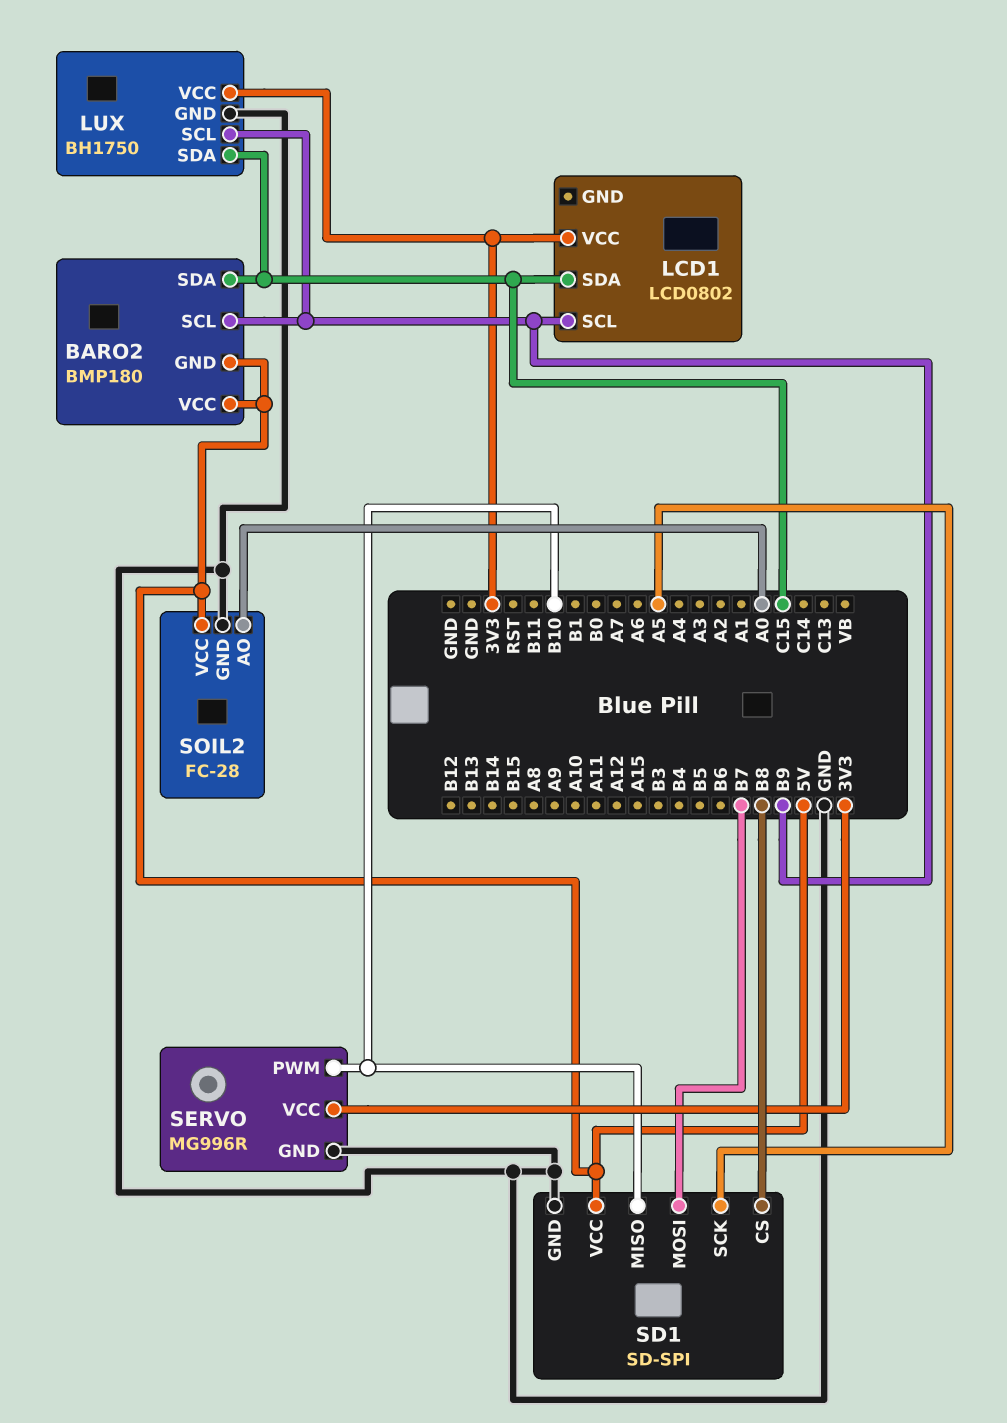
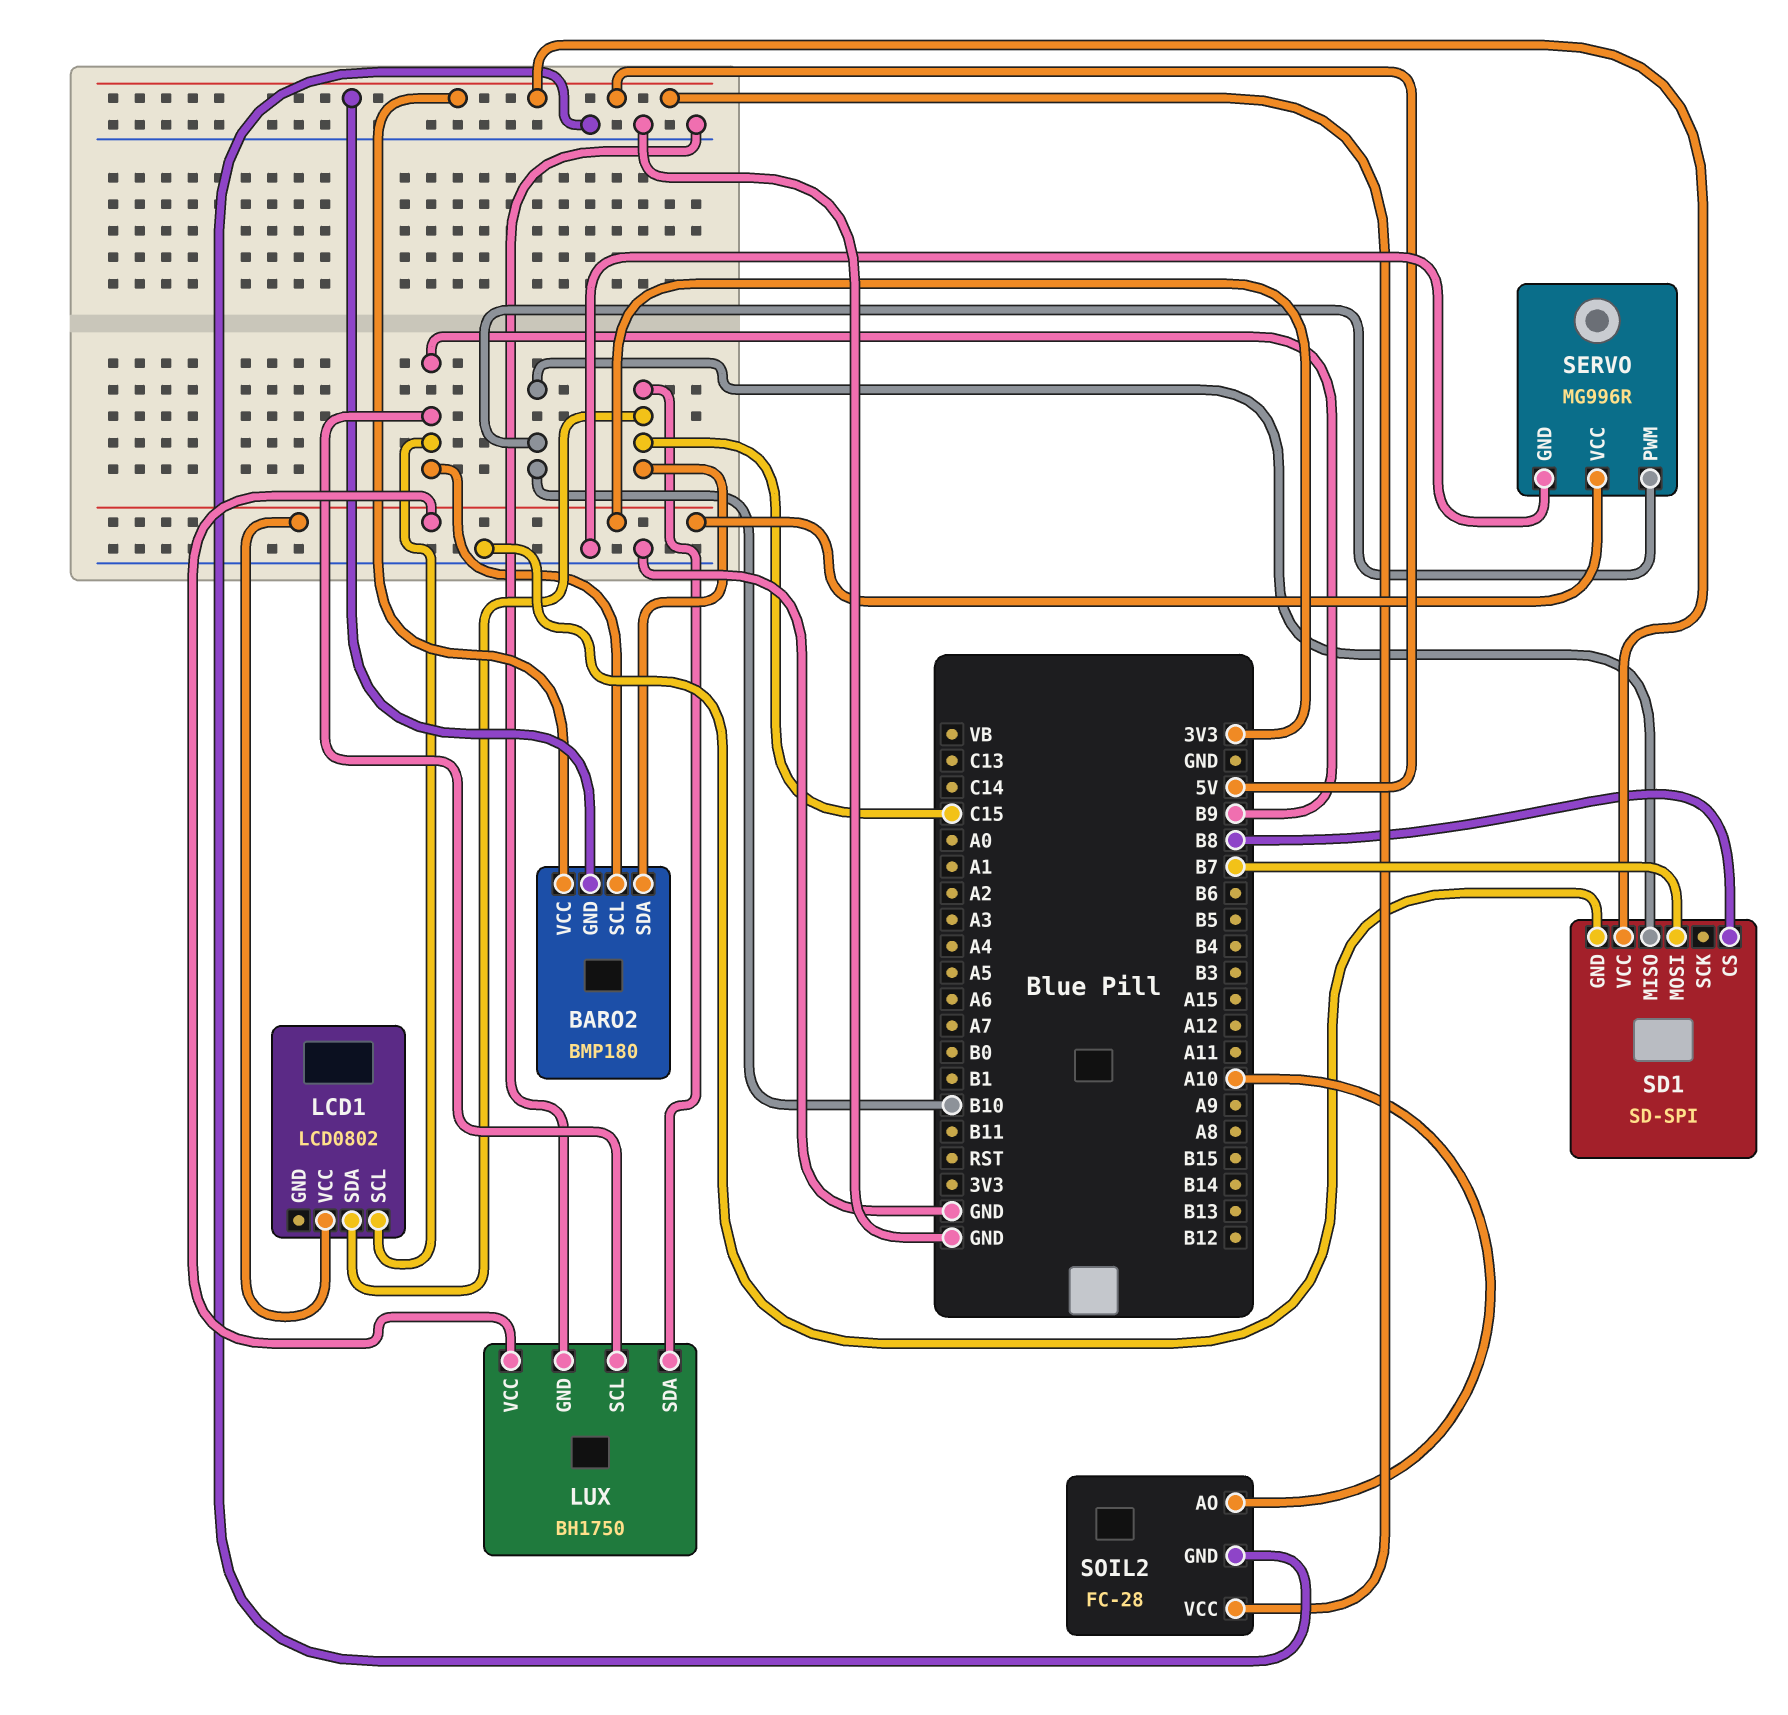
SD1 pin SCK: A5 -> none
SOIL2 pin AO: A0 -> A10

